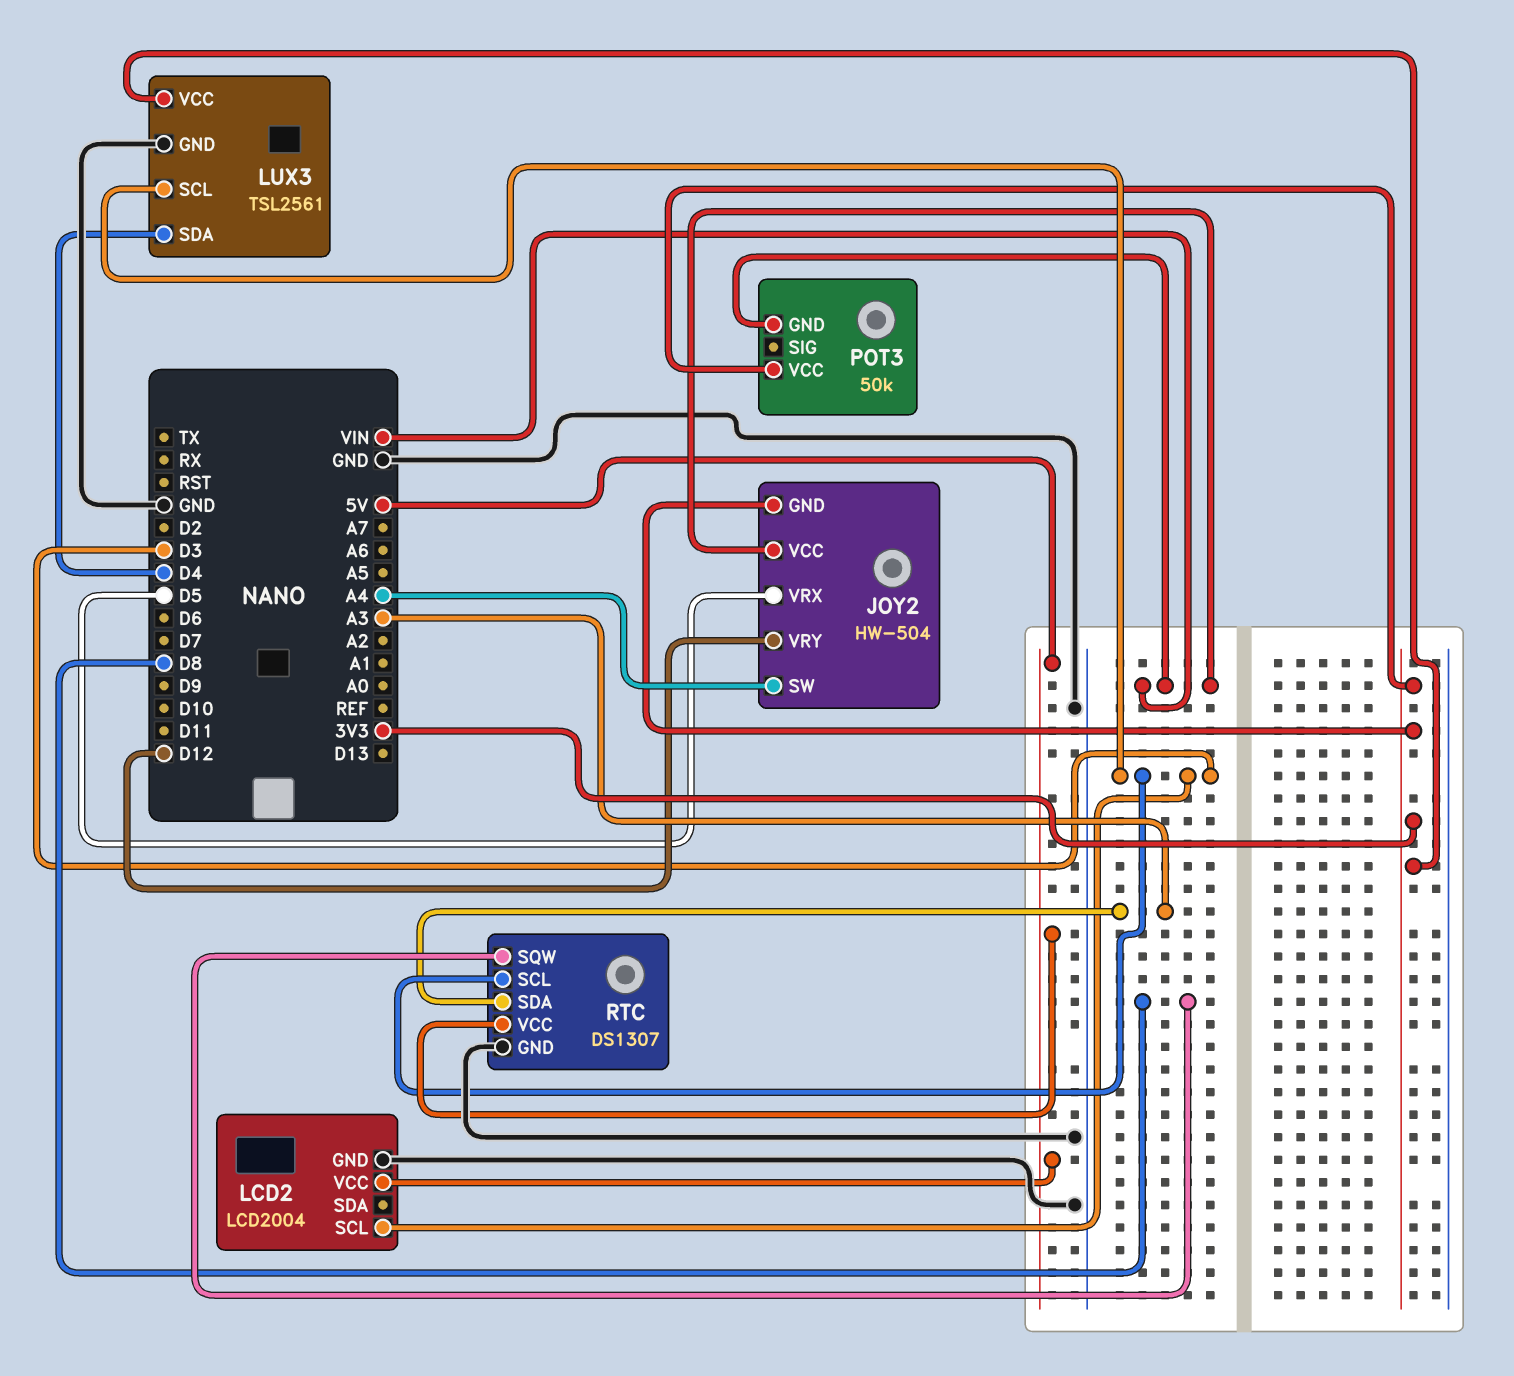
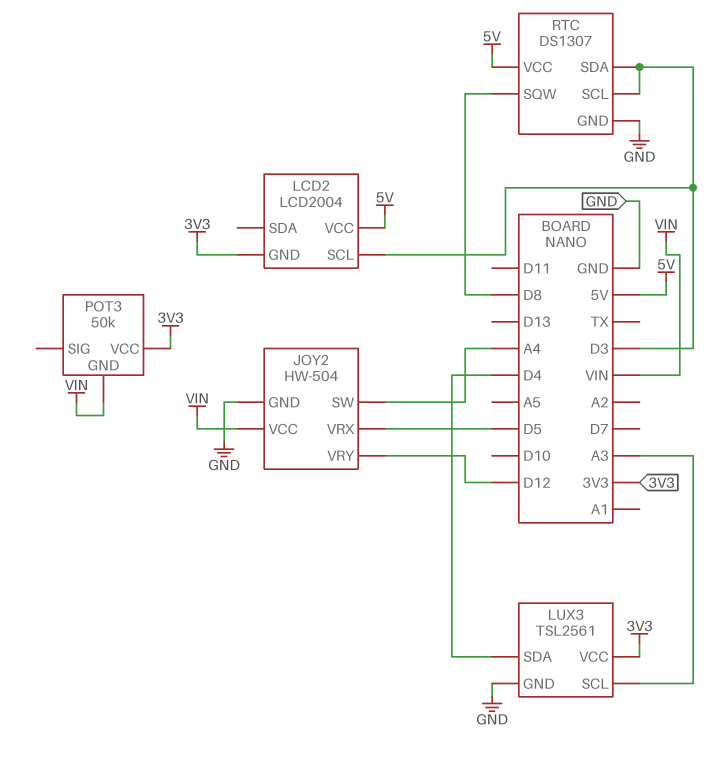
JOY2 pin GND: 3V3 -> GND
LCD2 pin GND: GND -> 3V3
LUX3 pin SCL: D3 -> A3
RTC pin SDA: A3 -> D3

